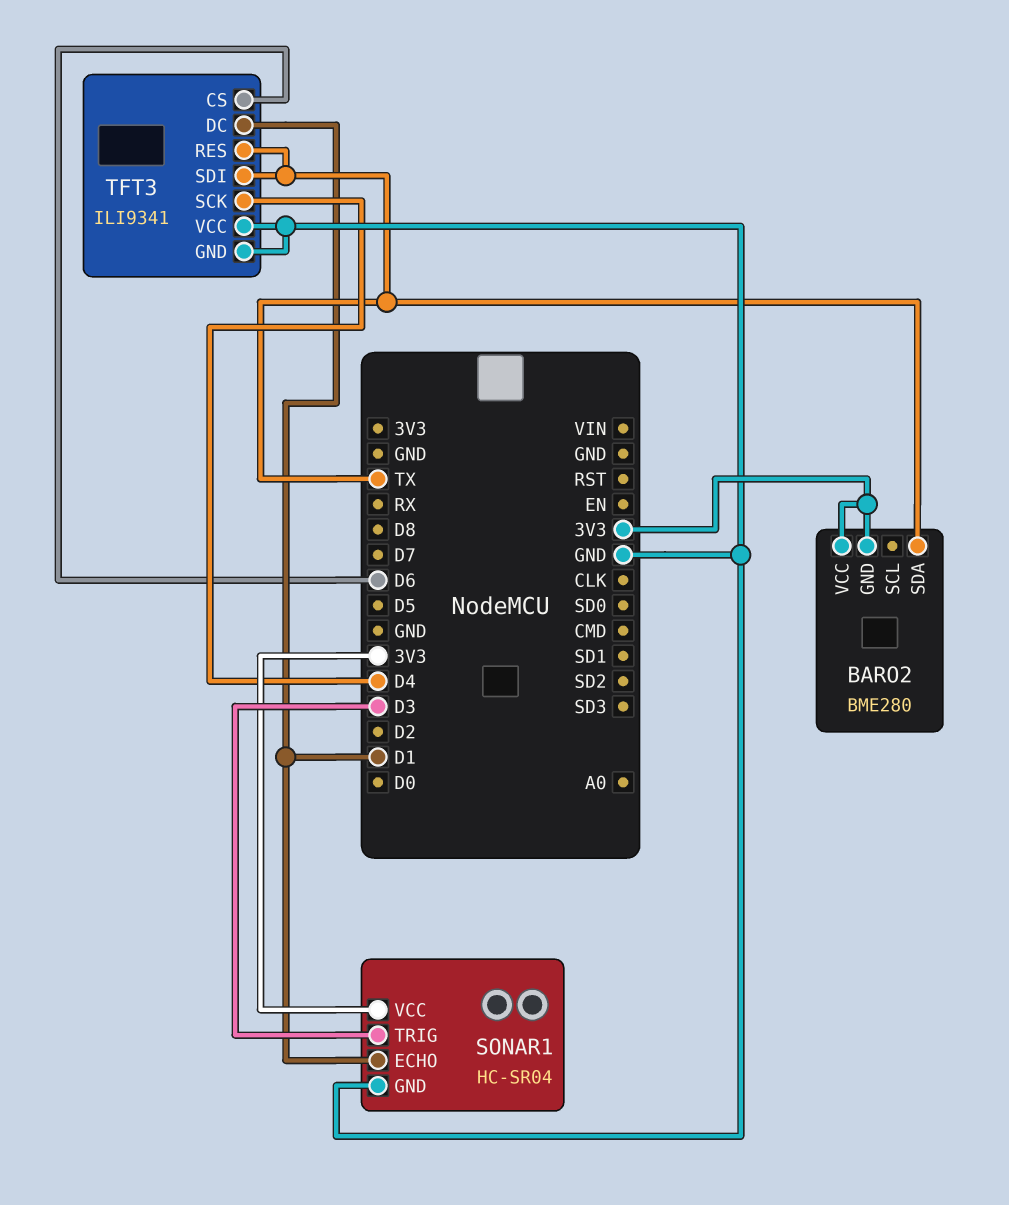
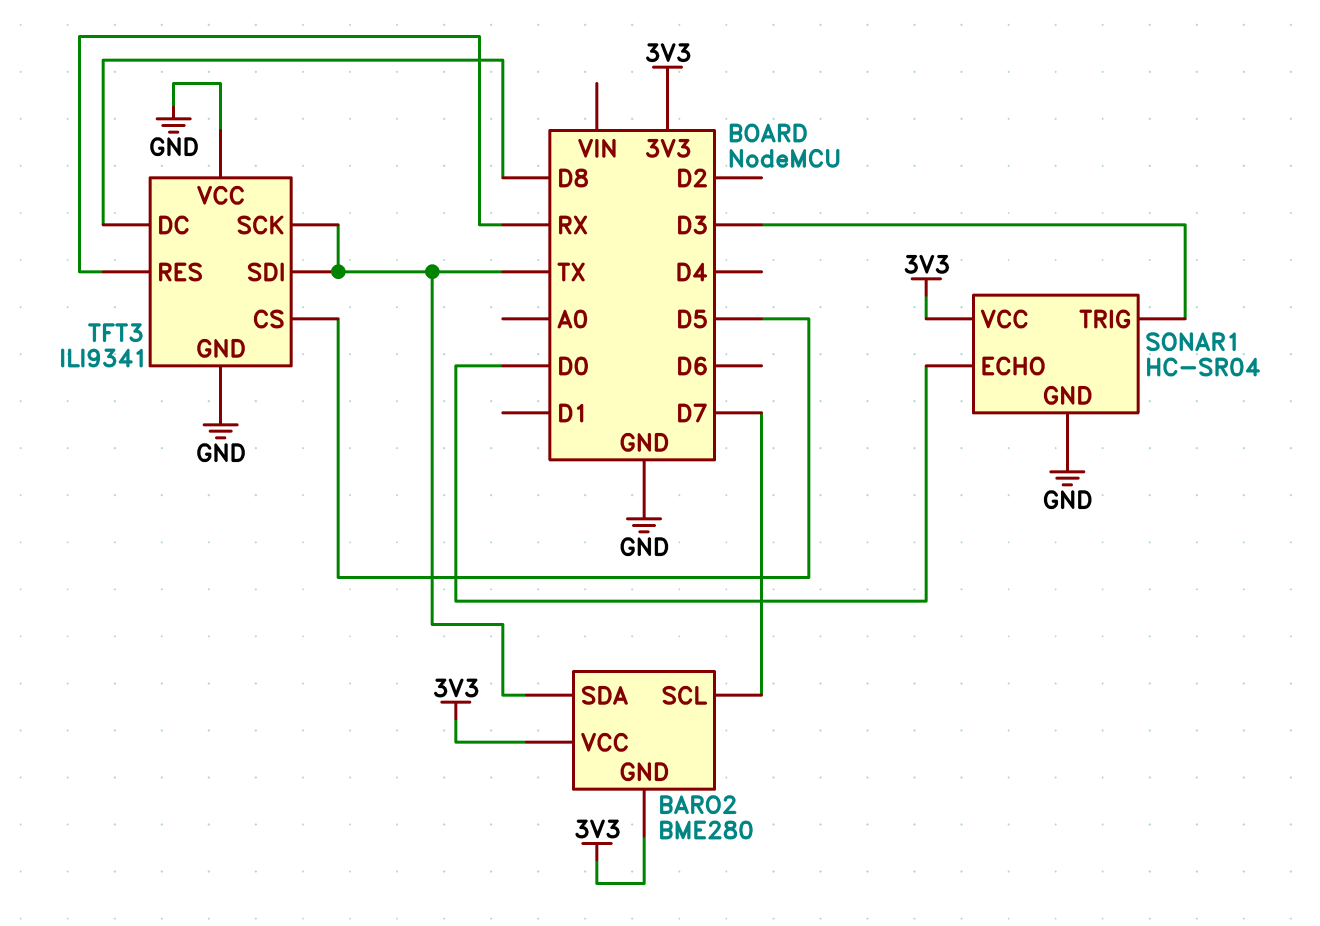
BARO2 pin SCL: none -> D7
SONAR1 pin ECHO: D1 -> D0
TFT3 pin CS: D6 -> D5
TFT3 pin DC: D1 -> D8
TFT3 pin RES: TX -> RX
TFT3 pin SCK: D4 -> TX

